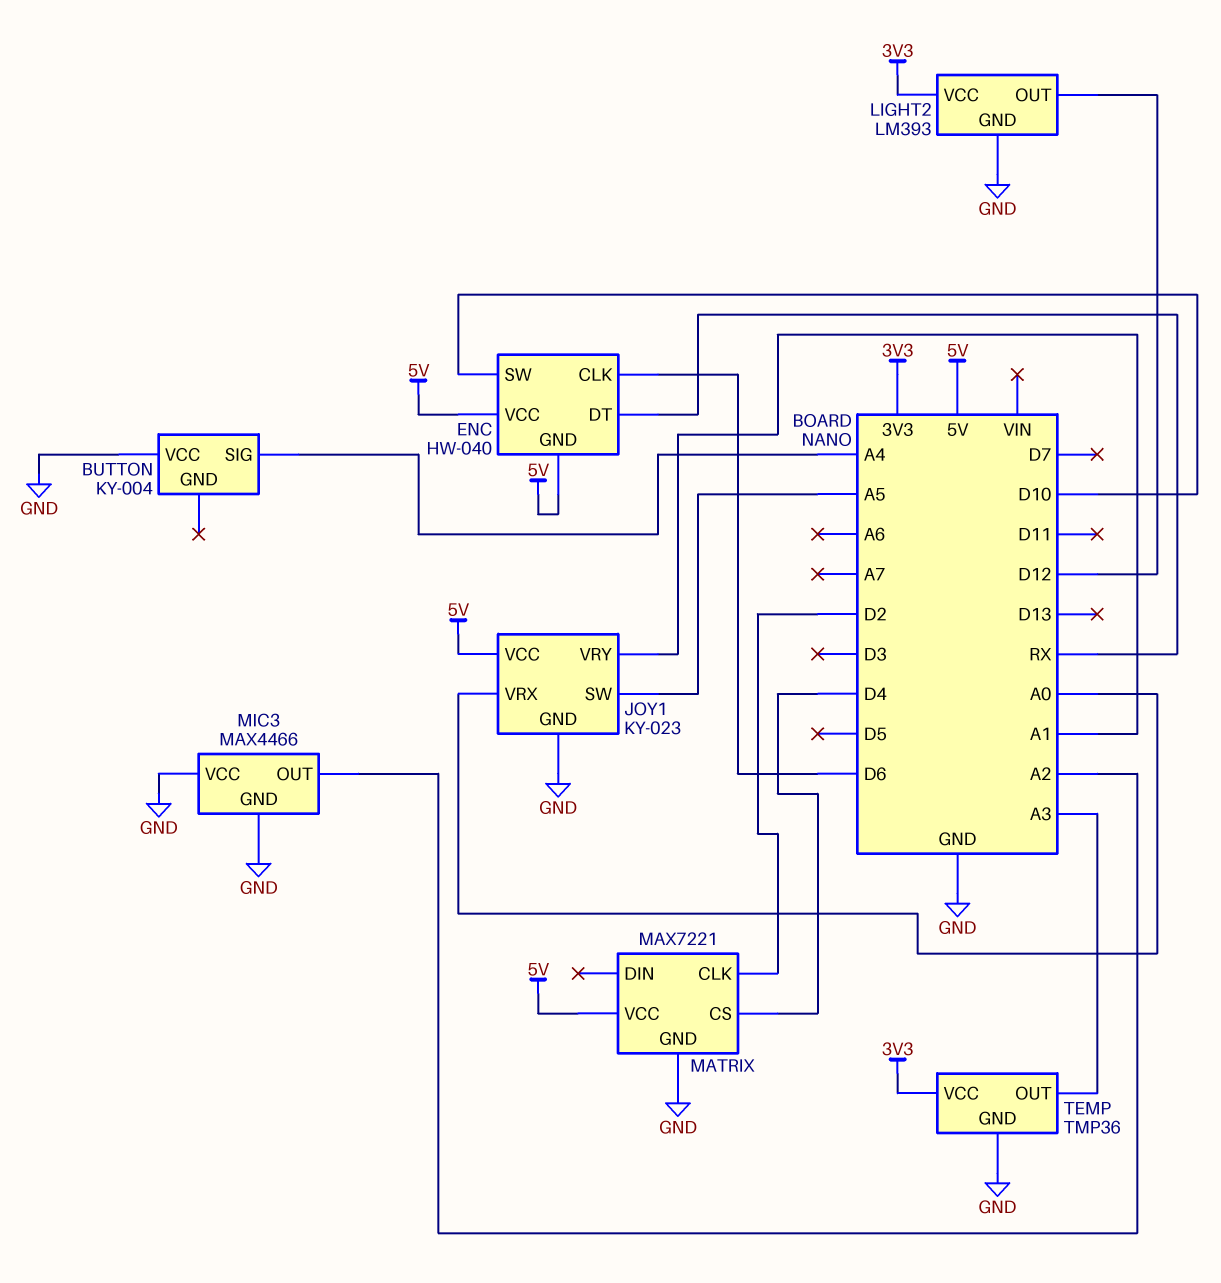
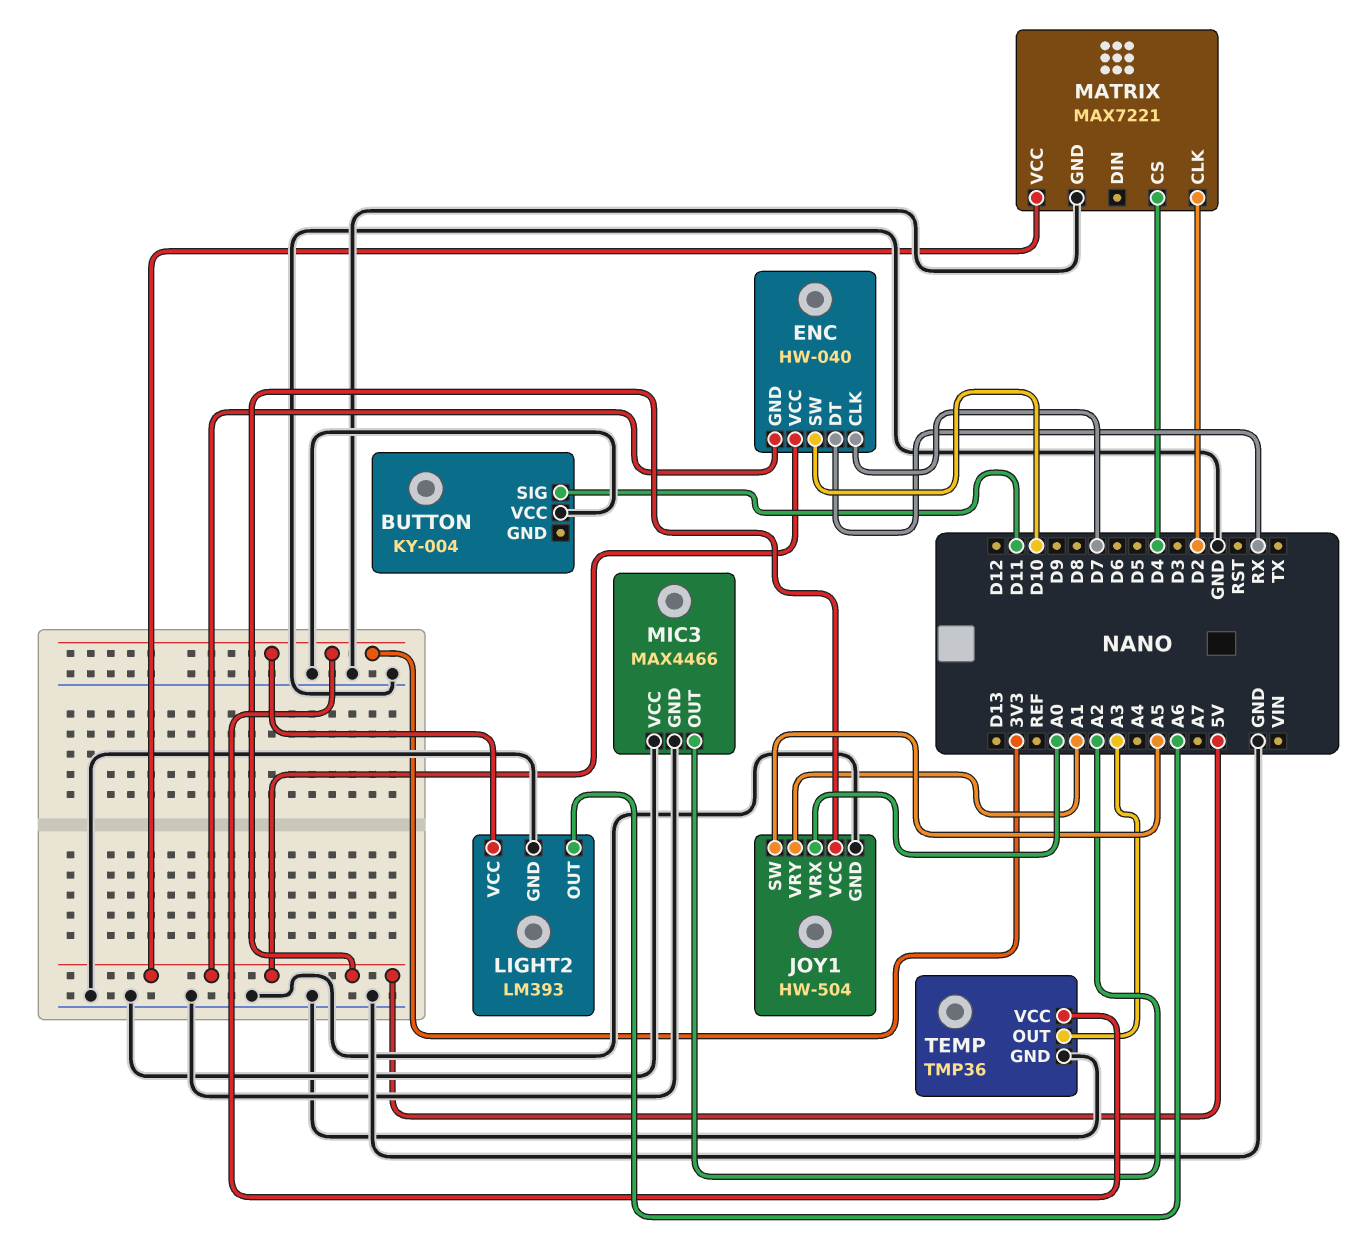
BUTTON pin SIG: A4 -> D11
ENC pin CLK: D6 -> D7
JOY1: KY-023 -> HW-504
LIGHT2 pin OUT: D12 -> A6

